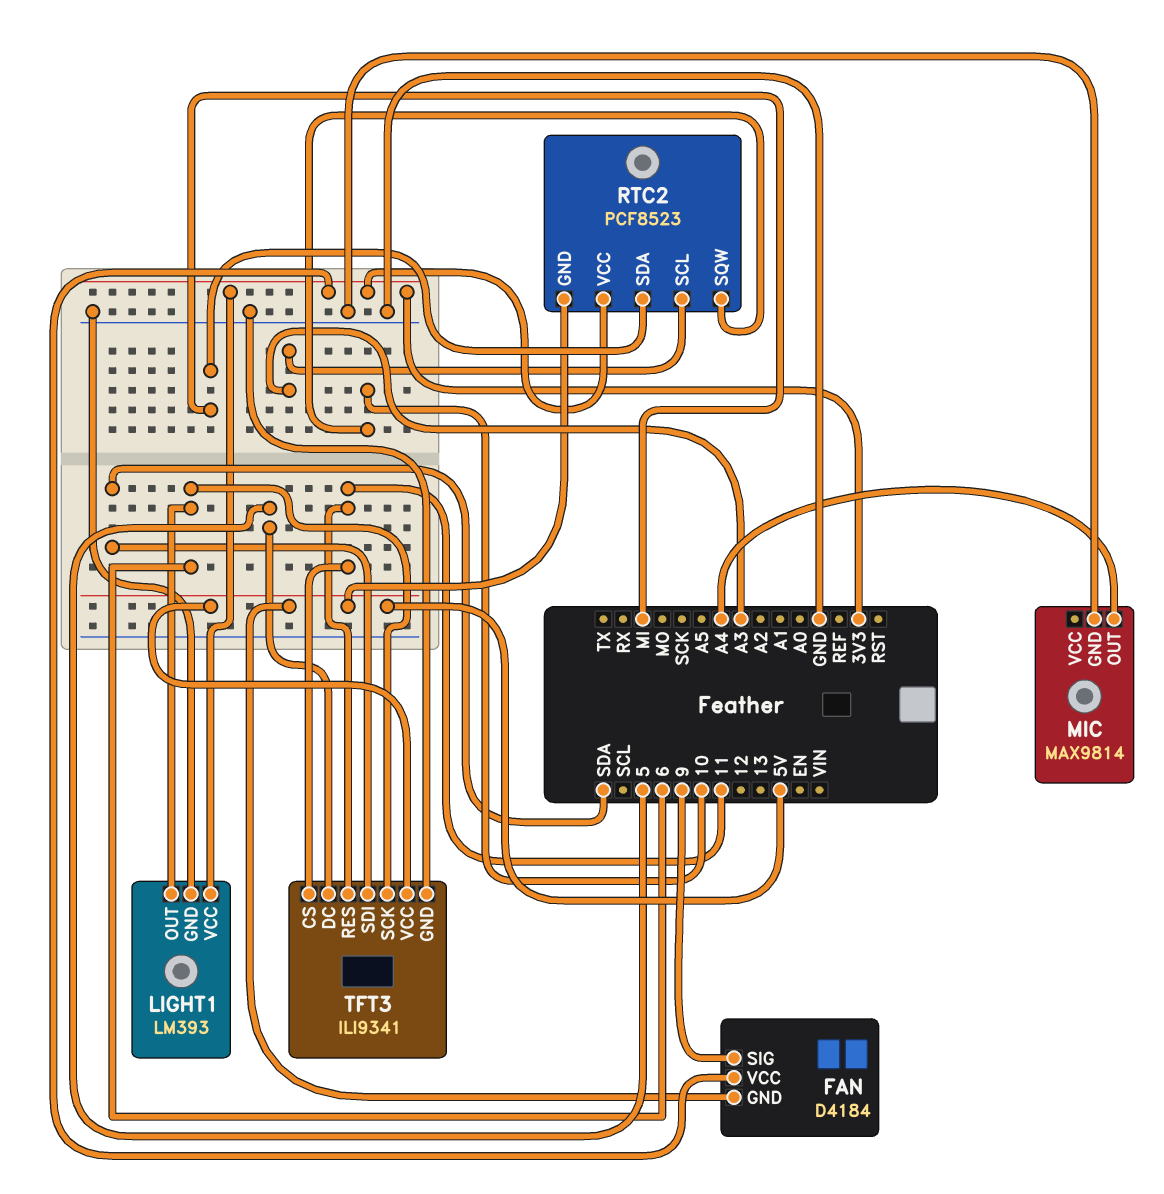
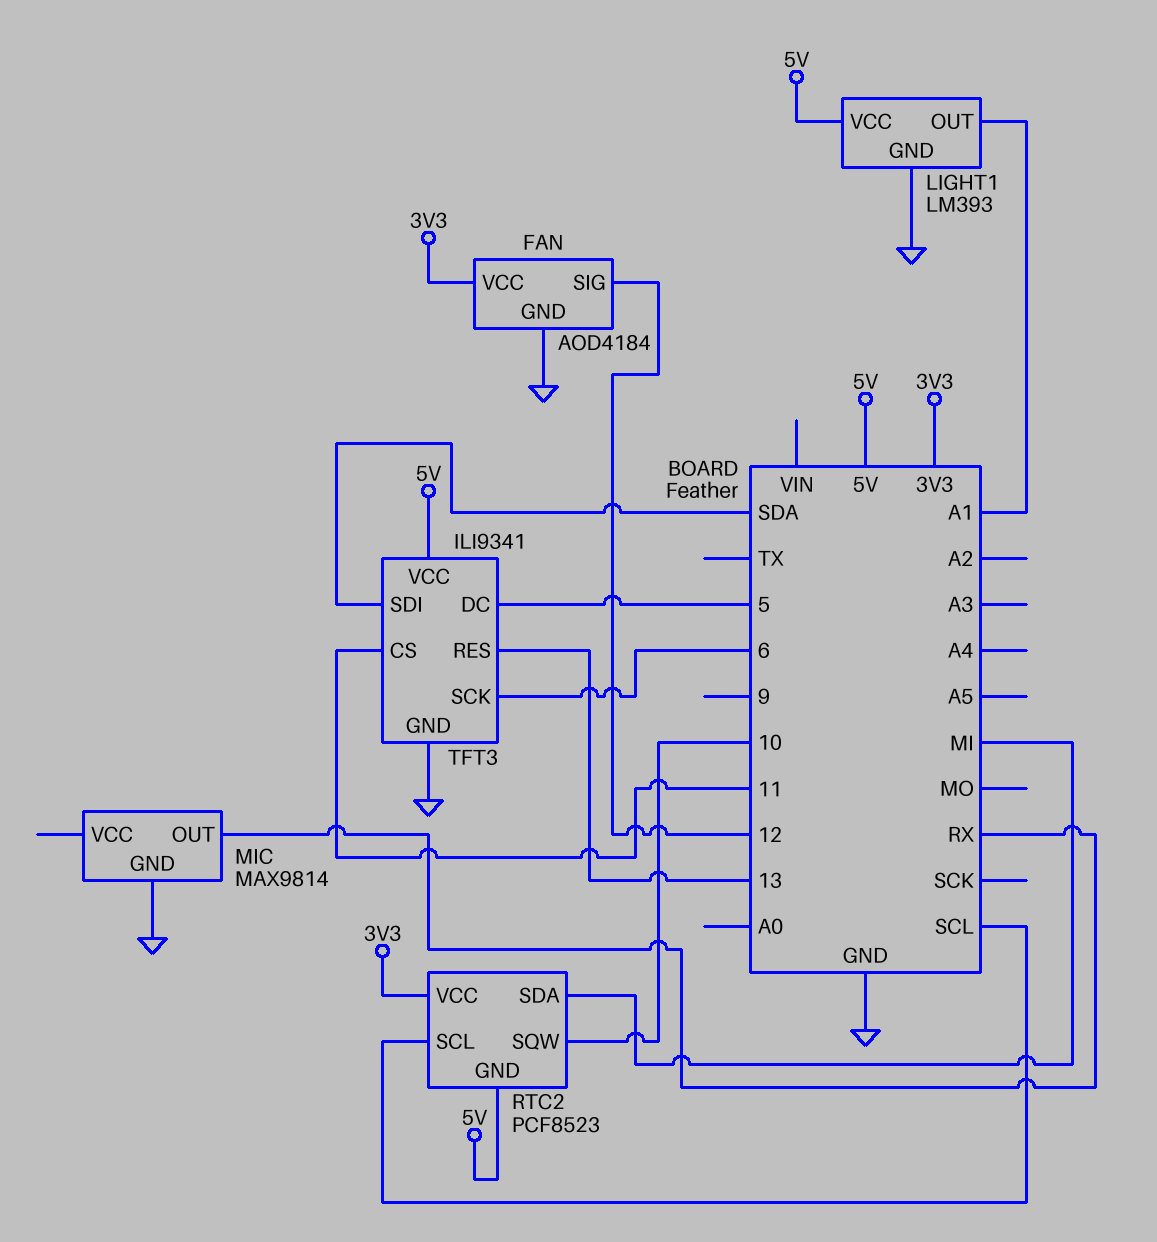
FAN: D4184 -> AOD4184
FAN pin GND: 5V -> GND
FAN pin SIG: 9 -> 12
LIGHT1 pin OUT: 6 -> A1
LIGHT1 pin VCC: 3V3 -> 5V
MIC pin OUT: A4 -> RX
RTC2 pin SCL: A3 -> SCL
TFT3 pin RES: 11 -> 13

